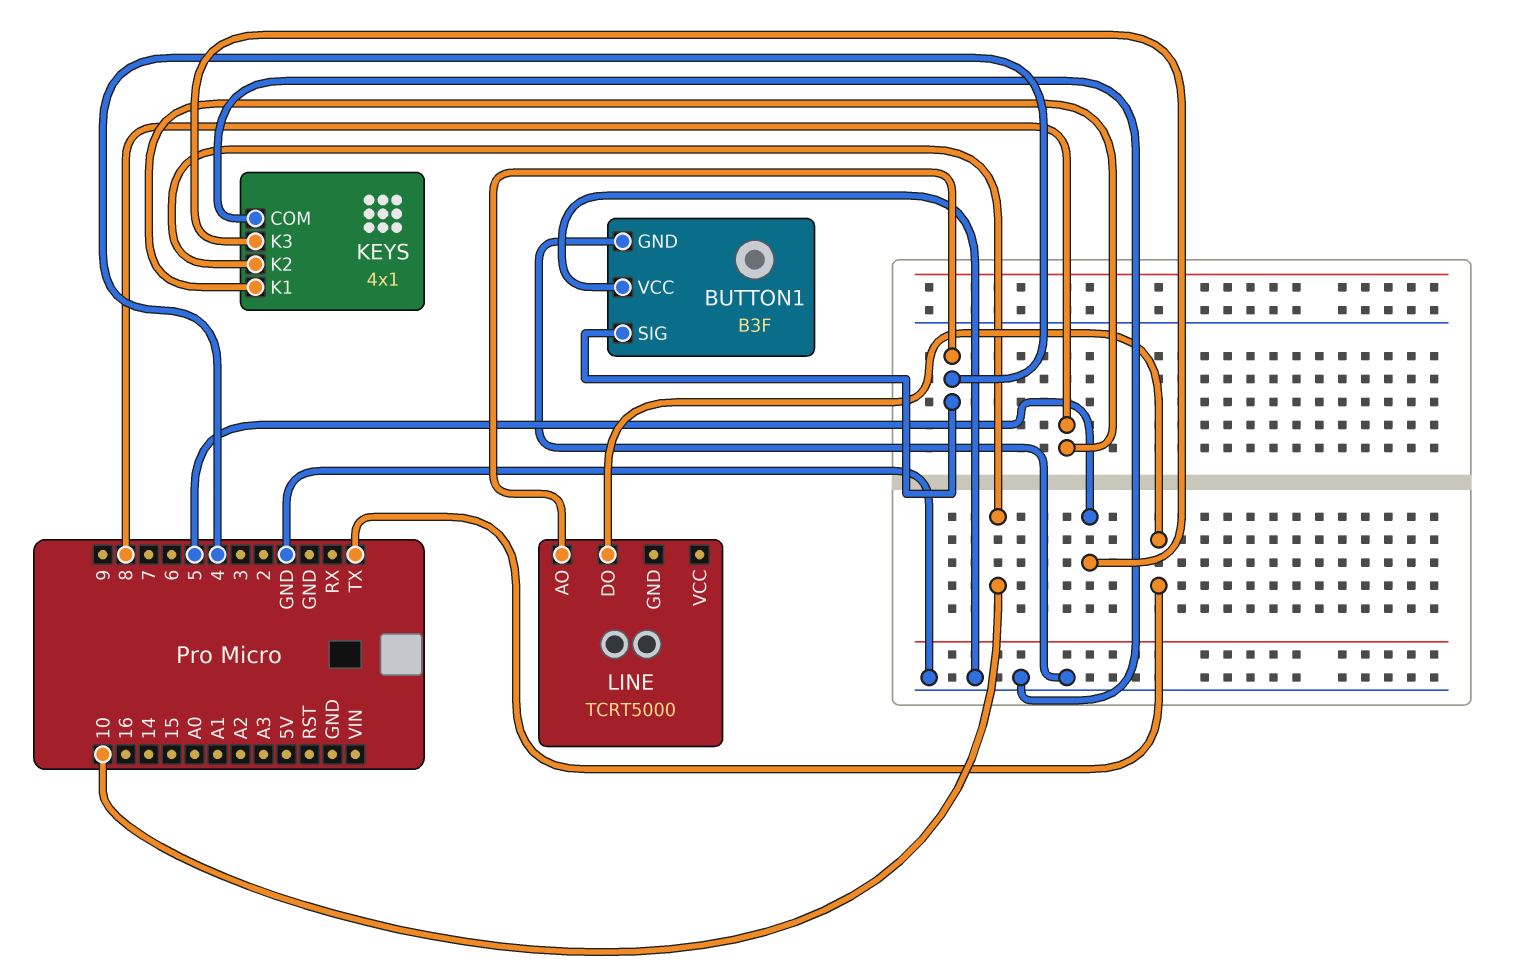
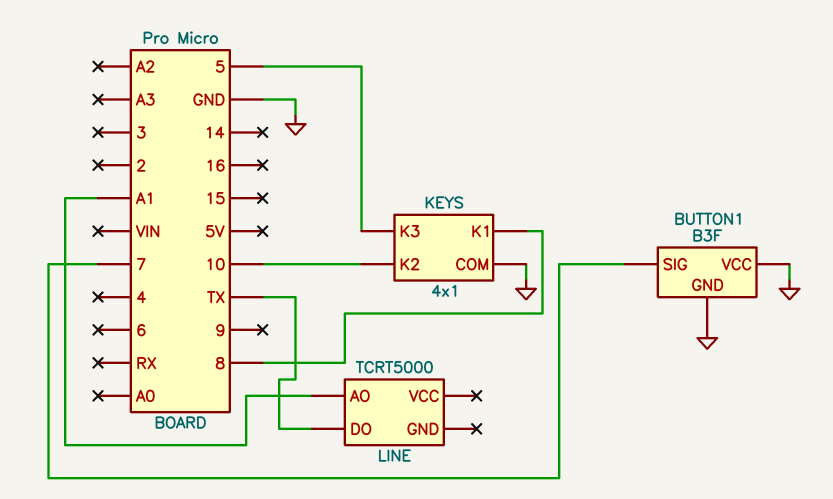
BUTTON1 pin SIG: 4 -> 7
LINE pin AO: 4 -> A1

